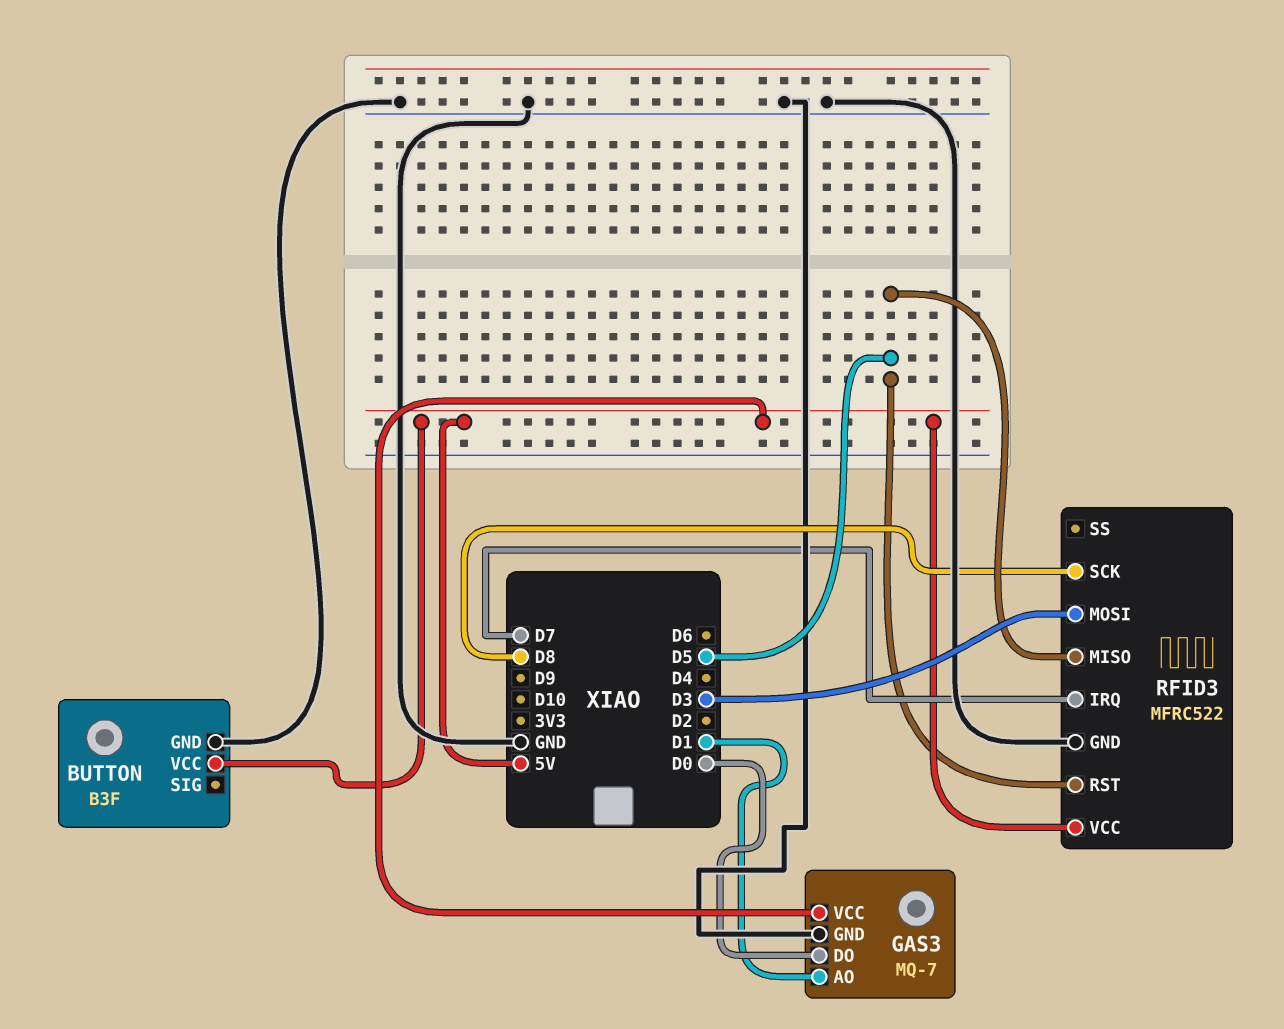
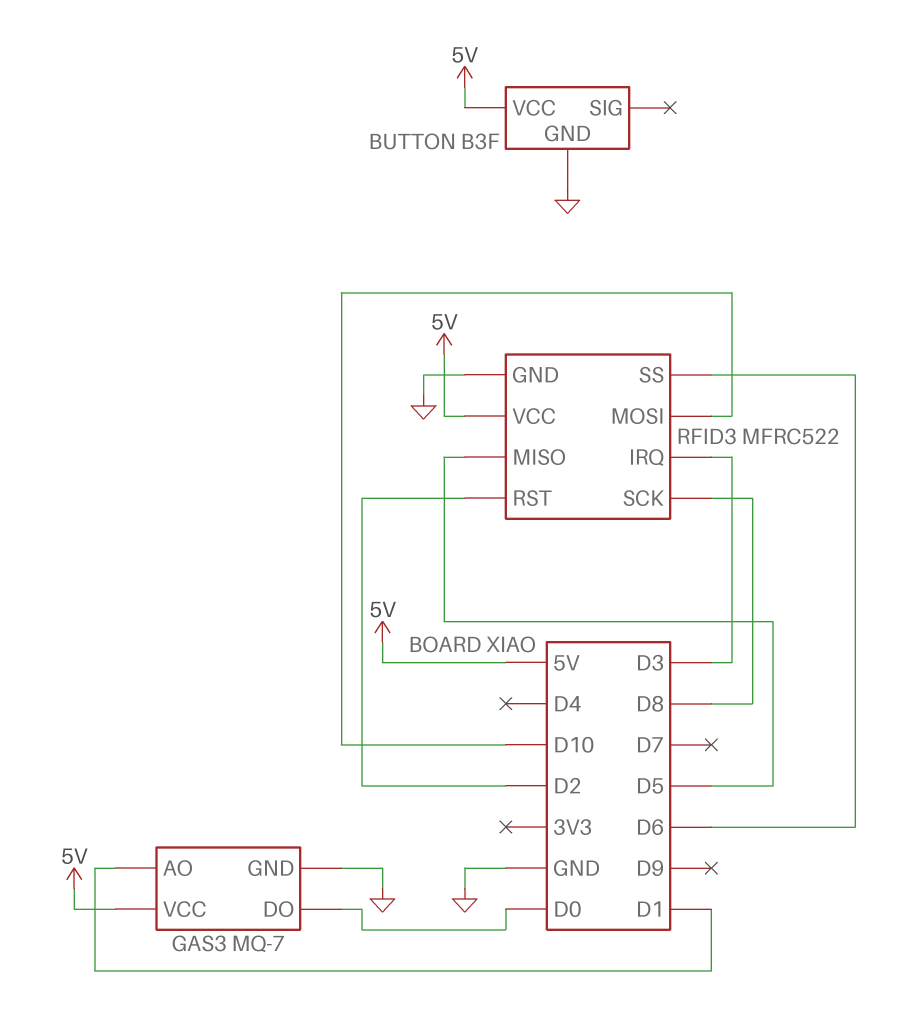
RFID3 pin IRQ: D7 -> D3
RFID3 pin MOSI: D3 -> D10
RFID3 pin RST: D5 -> D2
RFID3 pin SS: none -> D6

